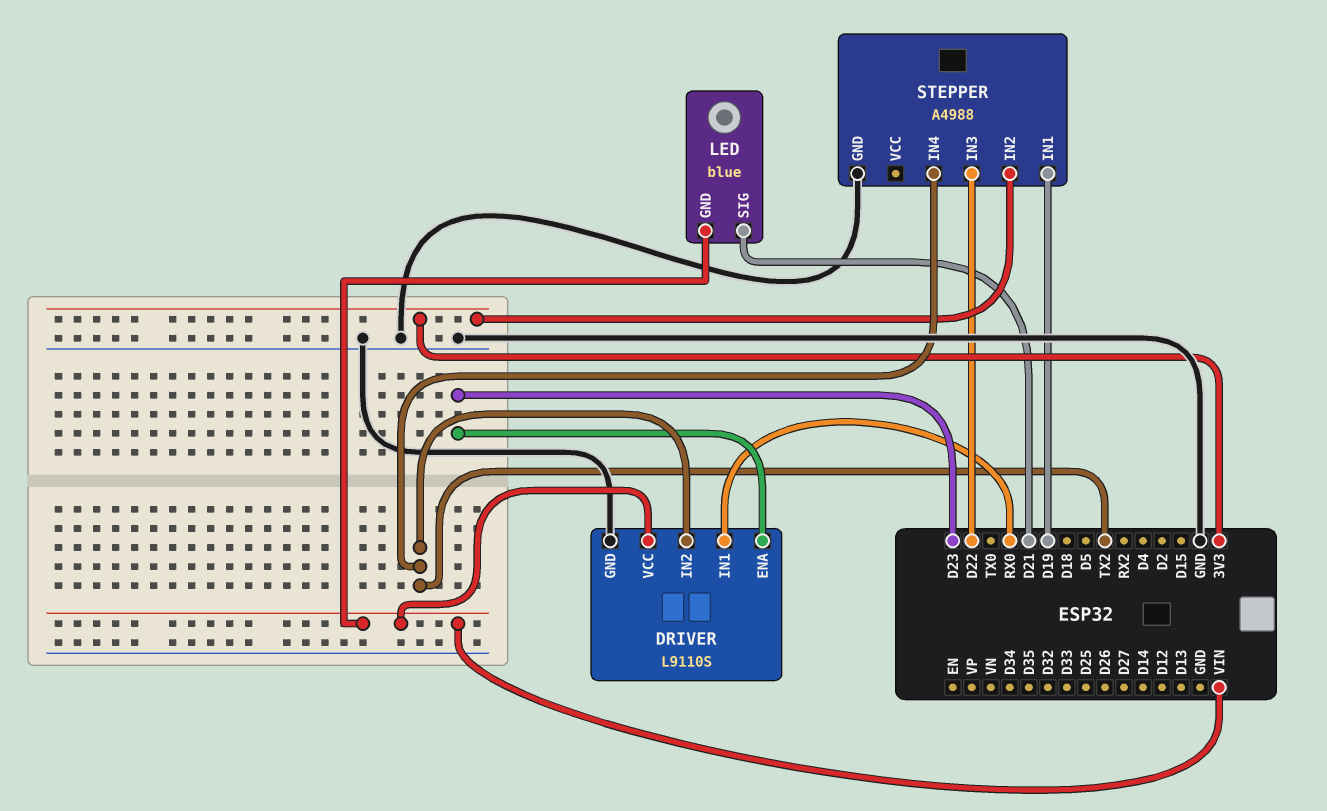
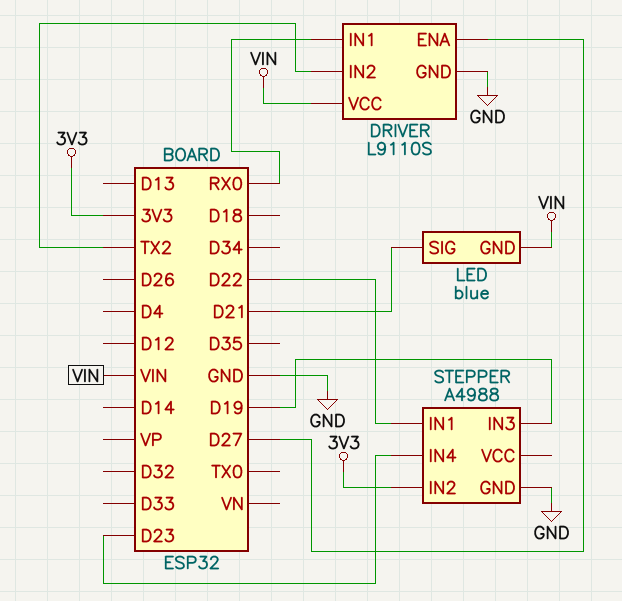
DRIVER pin ENA: D23 -> D27
STEPPER pin IN1: D19 -> D22
STEPPER pin IN3: D22 -> D19
STEPPER pin IN4: TX2 -> D23

